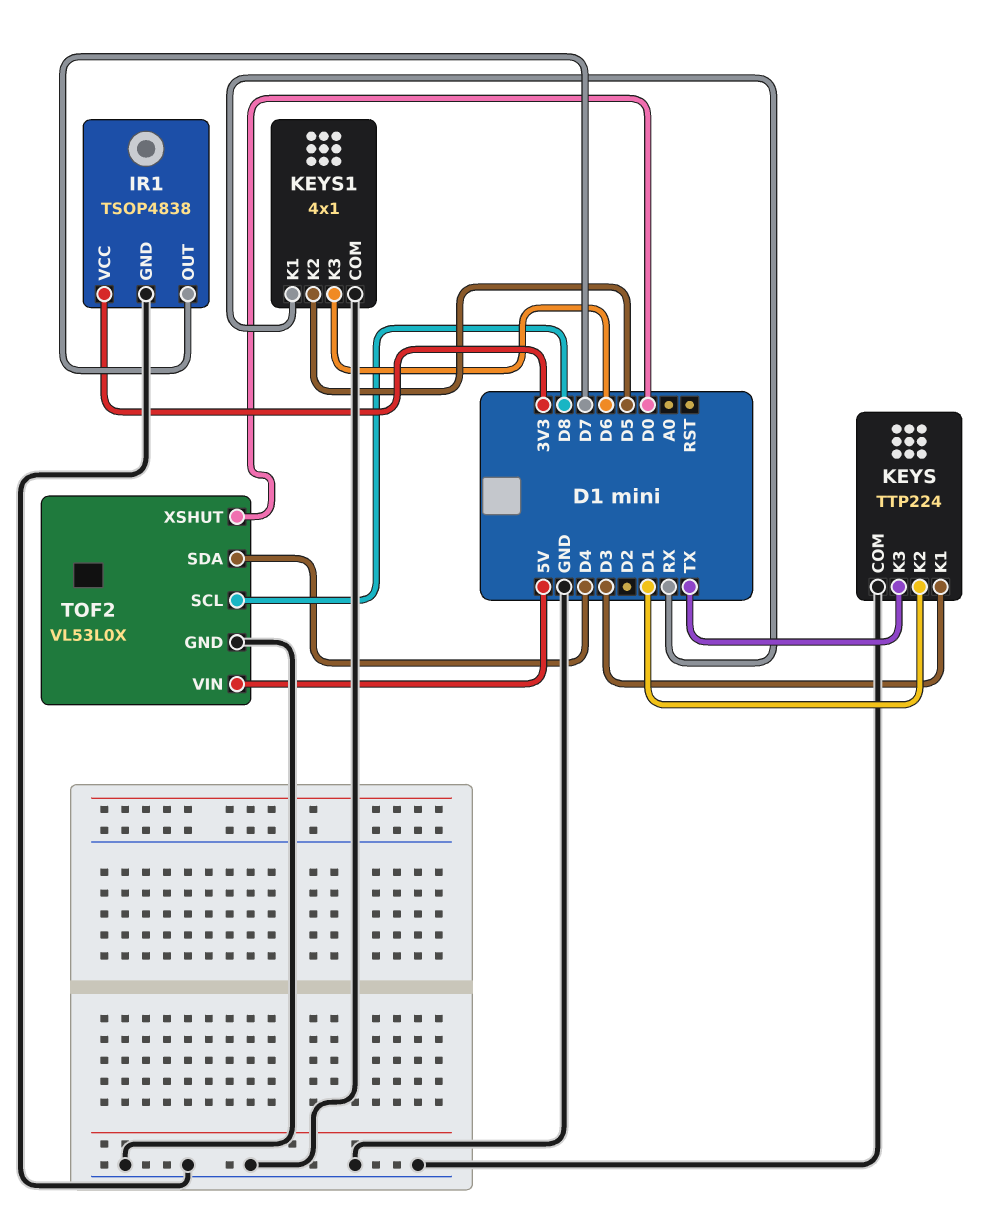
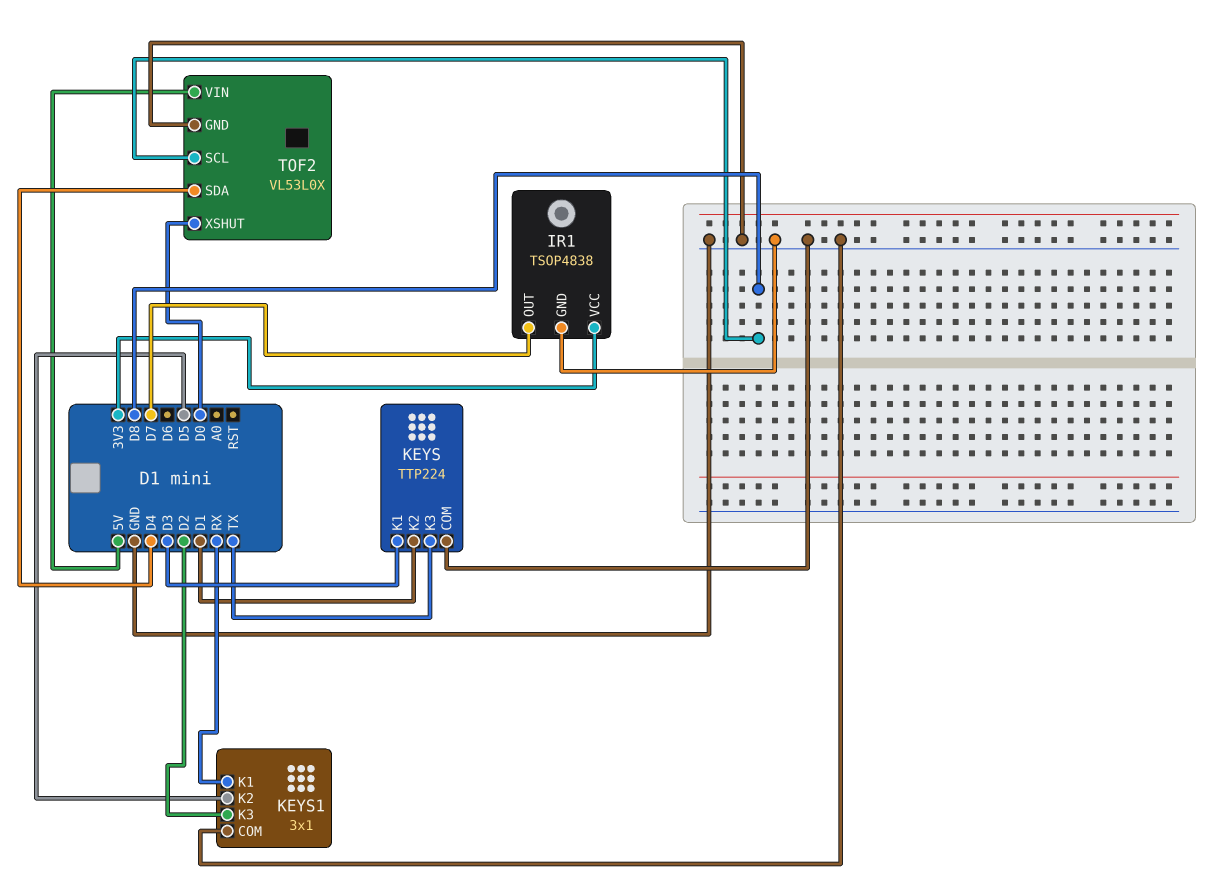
KEYS1: 4x1 -> 3x1
KEYS1 pin K3: D6 -> D2

